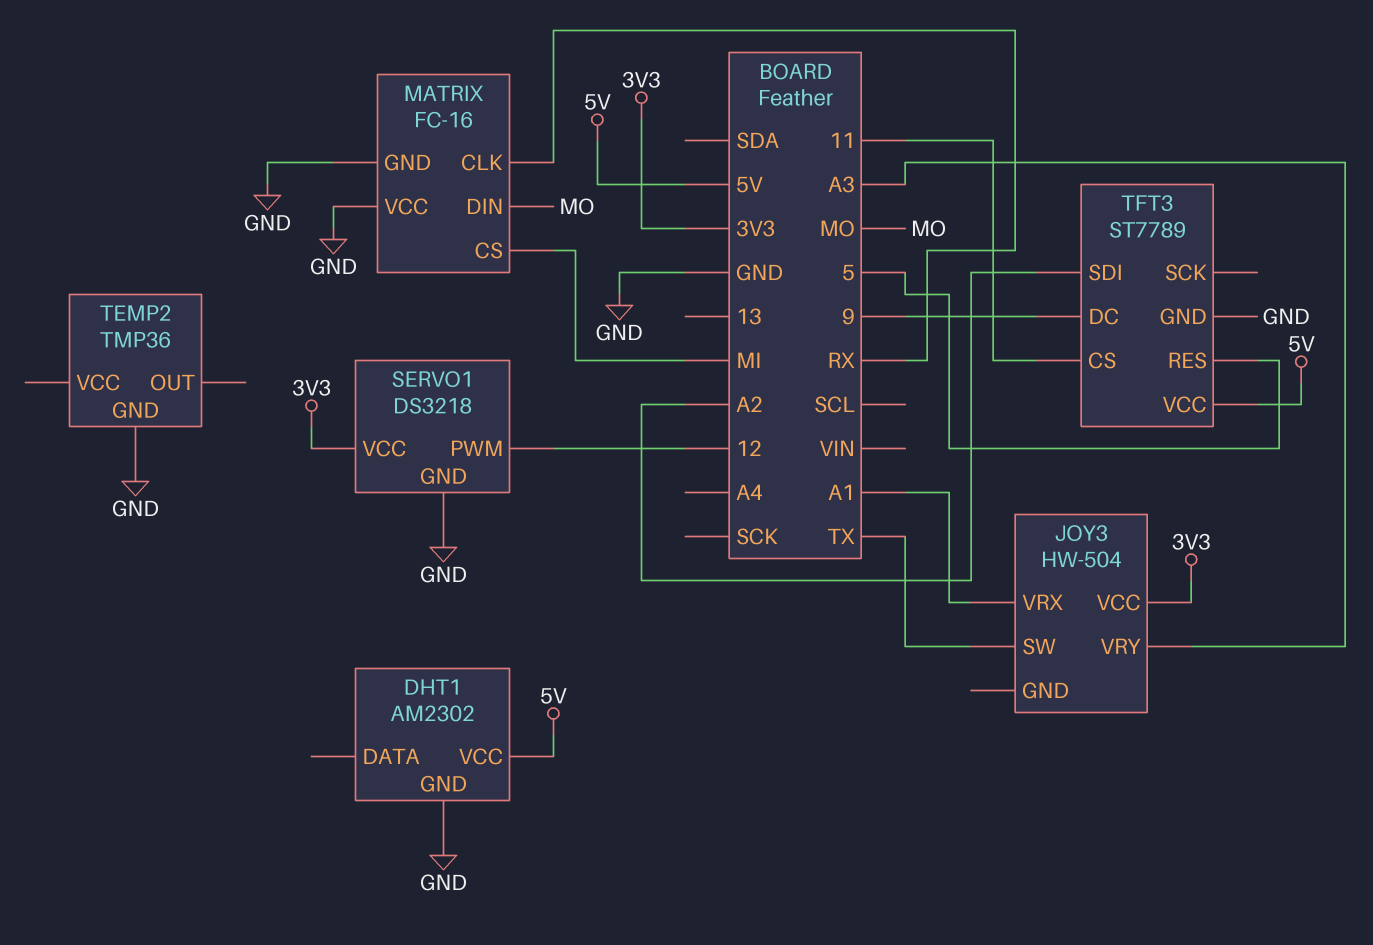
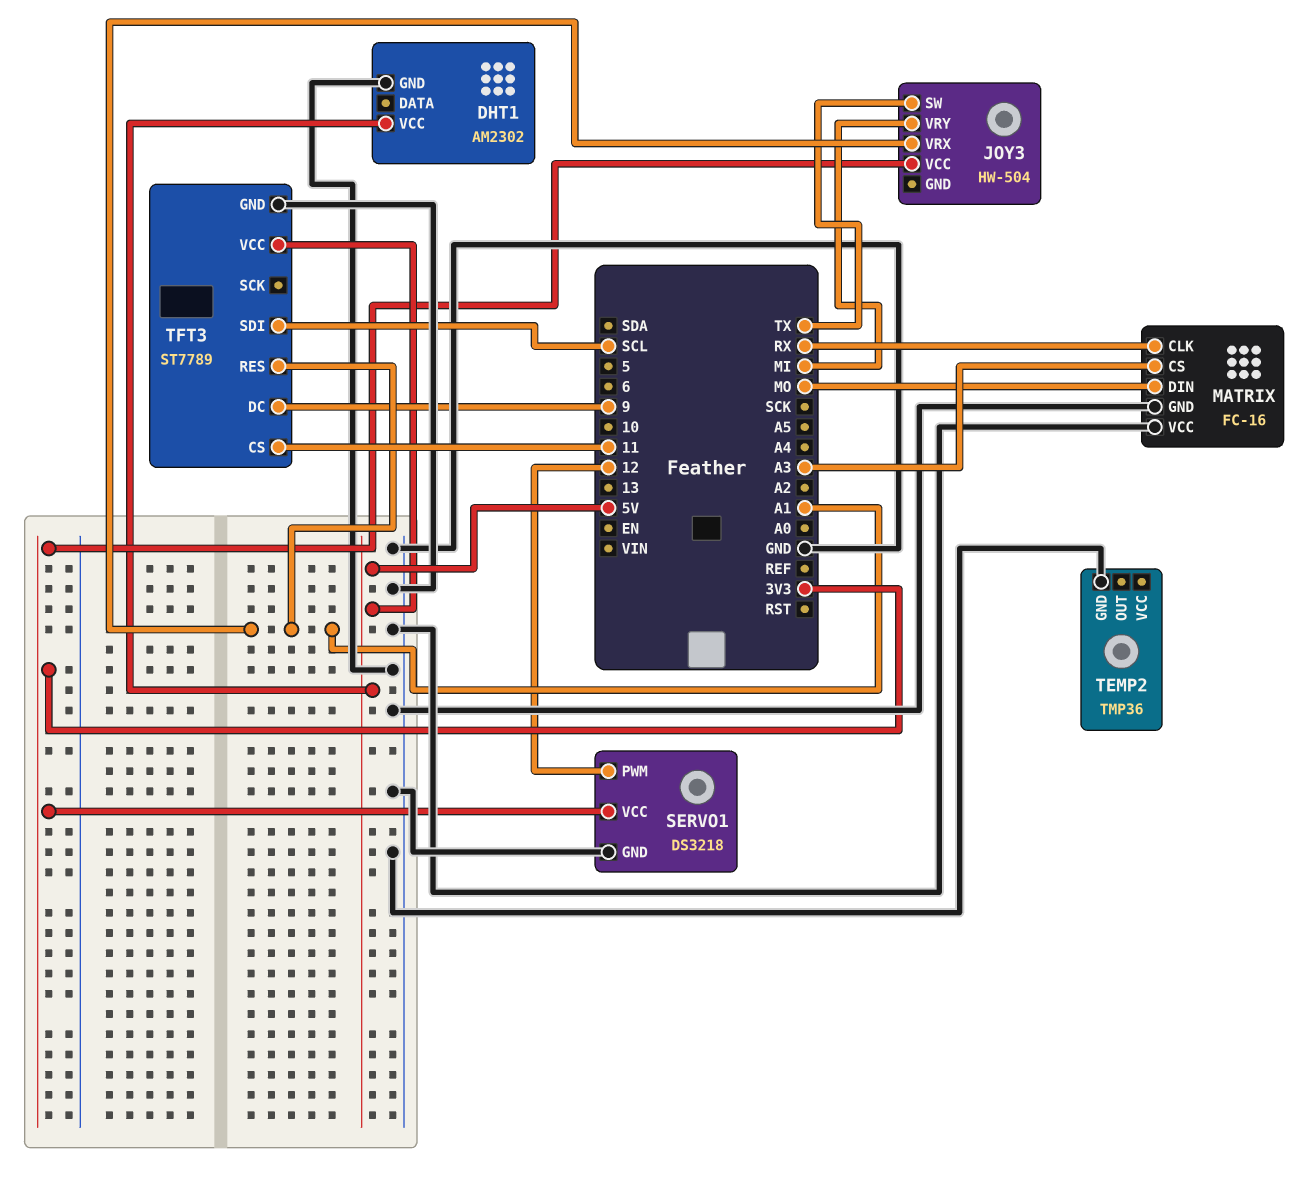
JOY3 pin VRY: A3 -> MI
MATRIX pin CS: MI -> A3
TFT3 pin RES: 5 -> A1
TFT3 pin SDI: A2 -> SCL

